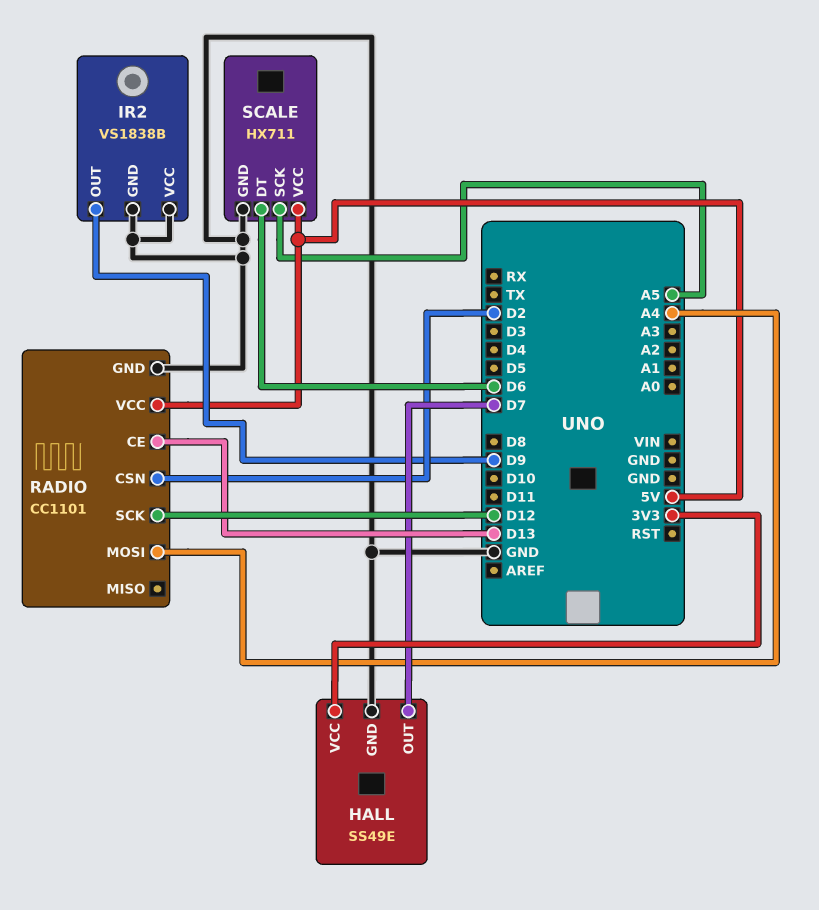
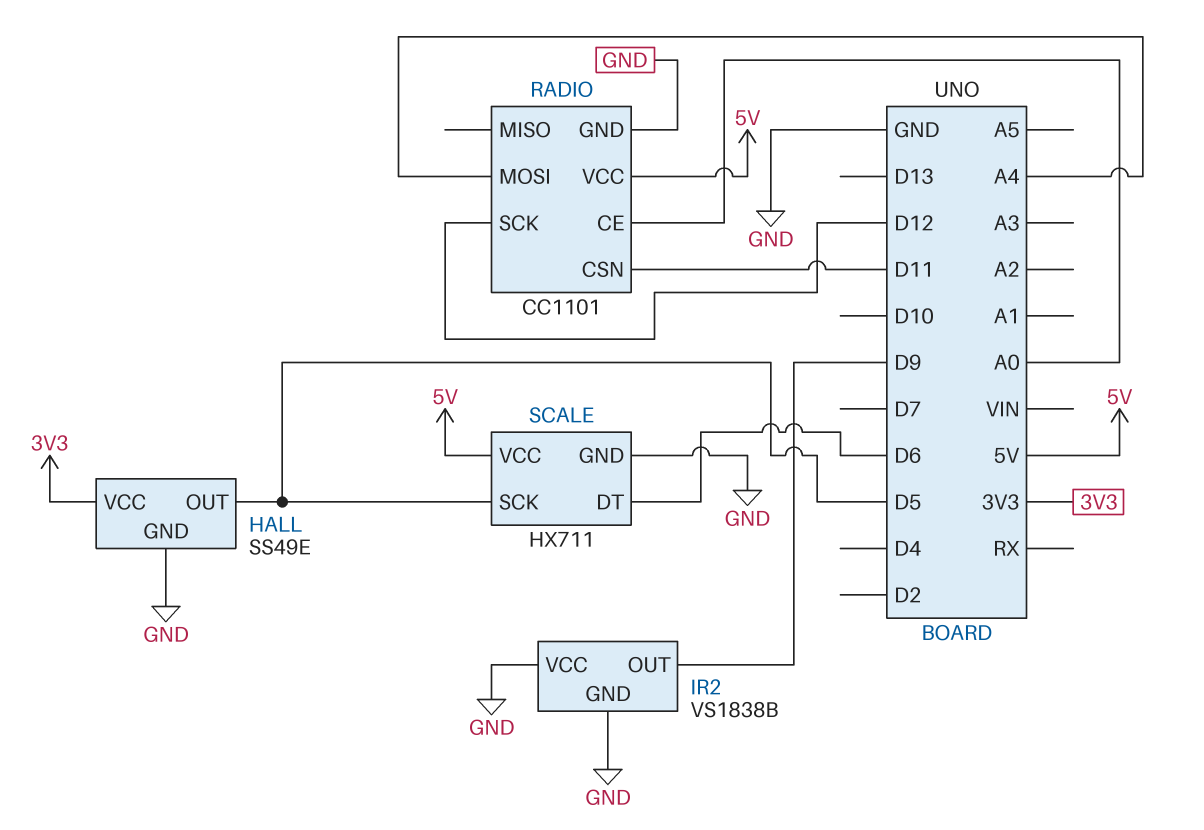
HALL pin OUT: D7 -> D5
RADIO pin CE: D13 -> A0
RADIO pin CSN: D2 -> D11
SCALE pin SCK: A5 -> D5

